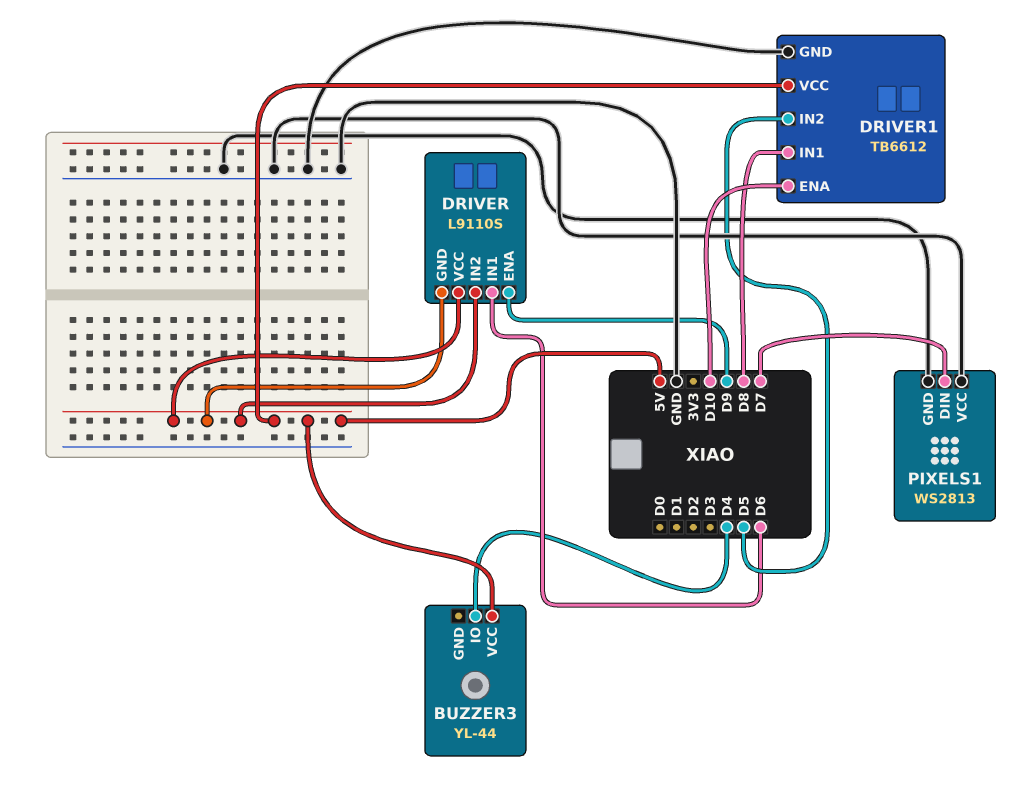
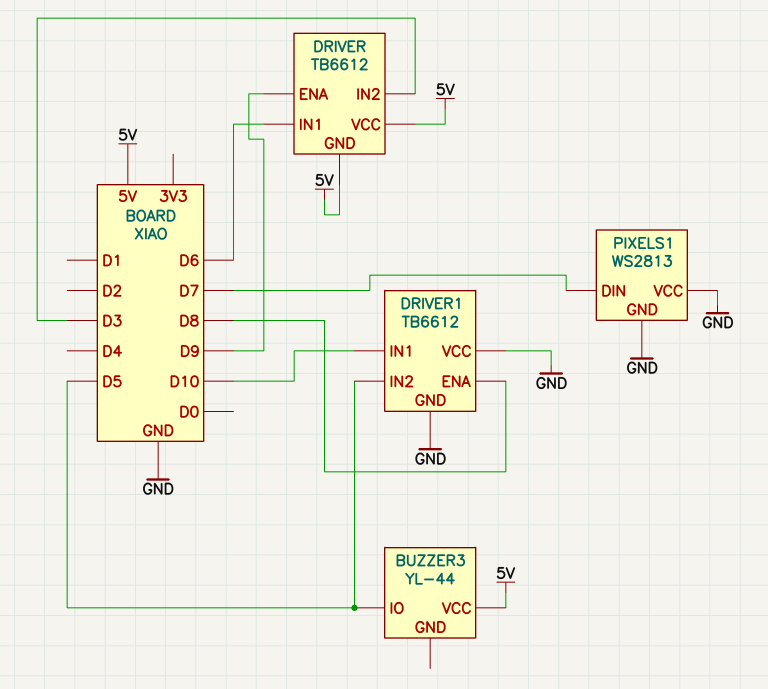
BUZZER3 pin IO: D4 -> D5
DRIVER: L9110S -> TB6612
DRIVER pin IN2: 5V -> D3
DRIVER1 pin ENA: D10 -> D8
DRIVER1 pin IN1: D8 -> D10
DRIVER1 pin VCC: 5V -> GND

